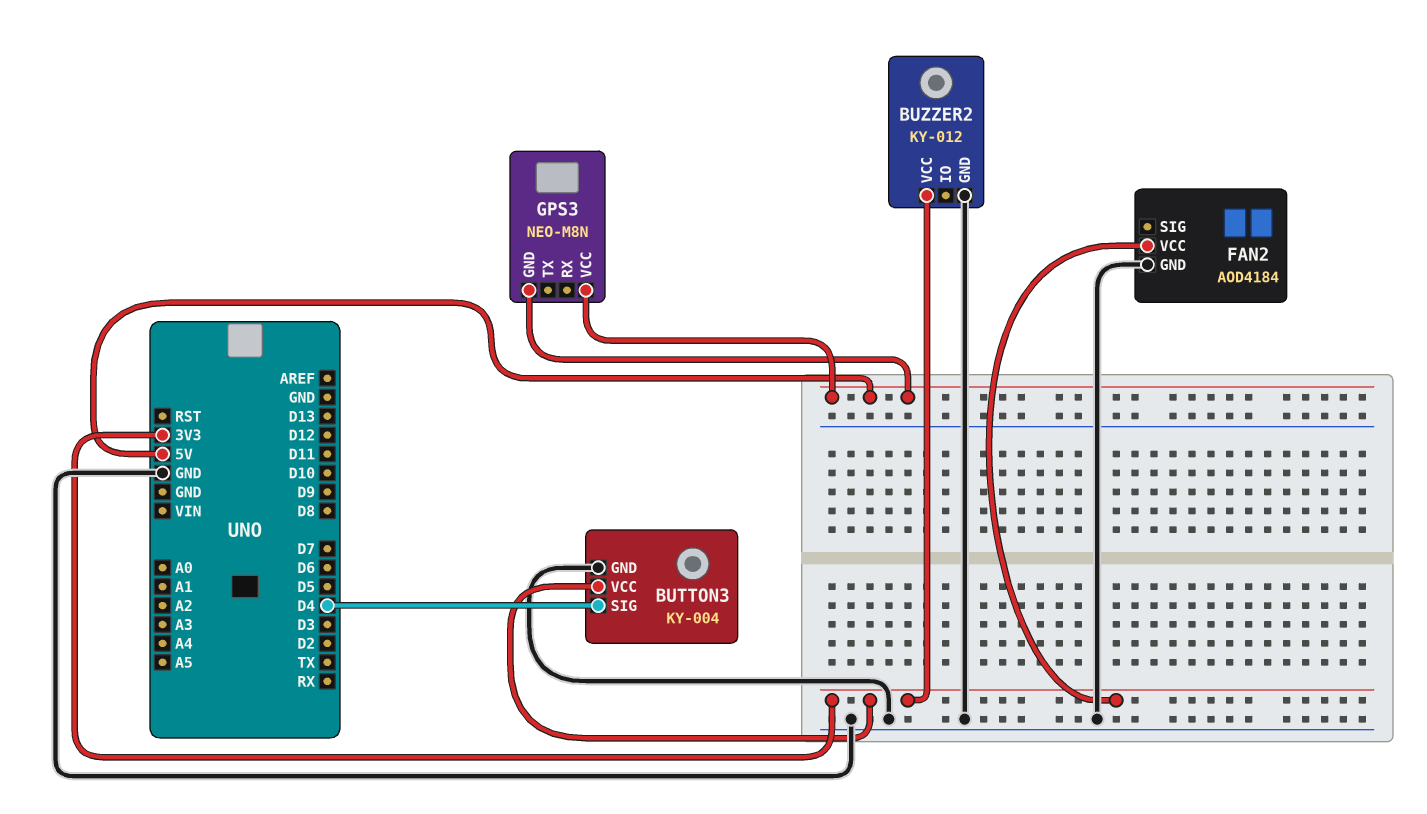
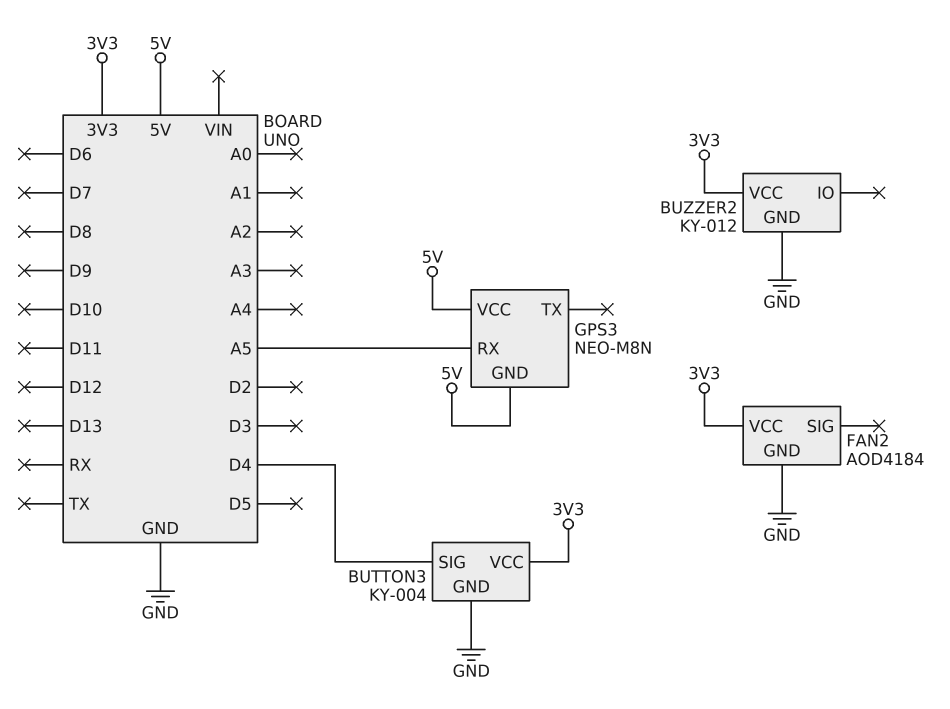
GPS3 pin RX: none -> A5

